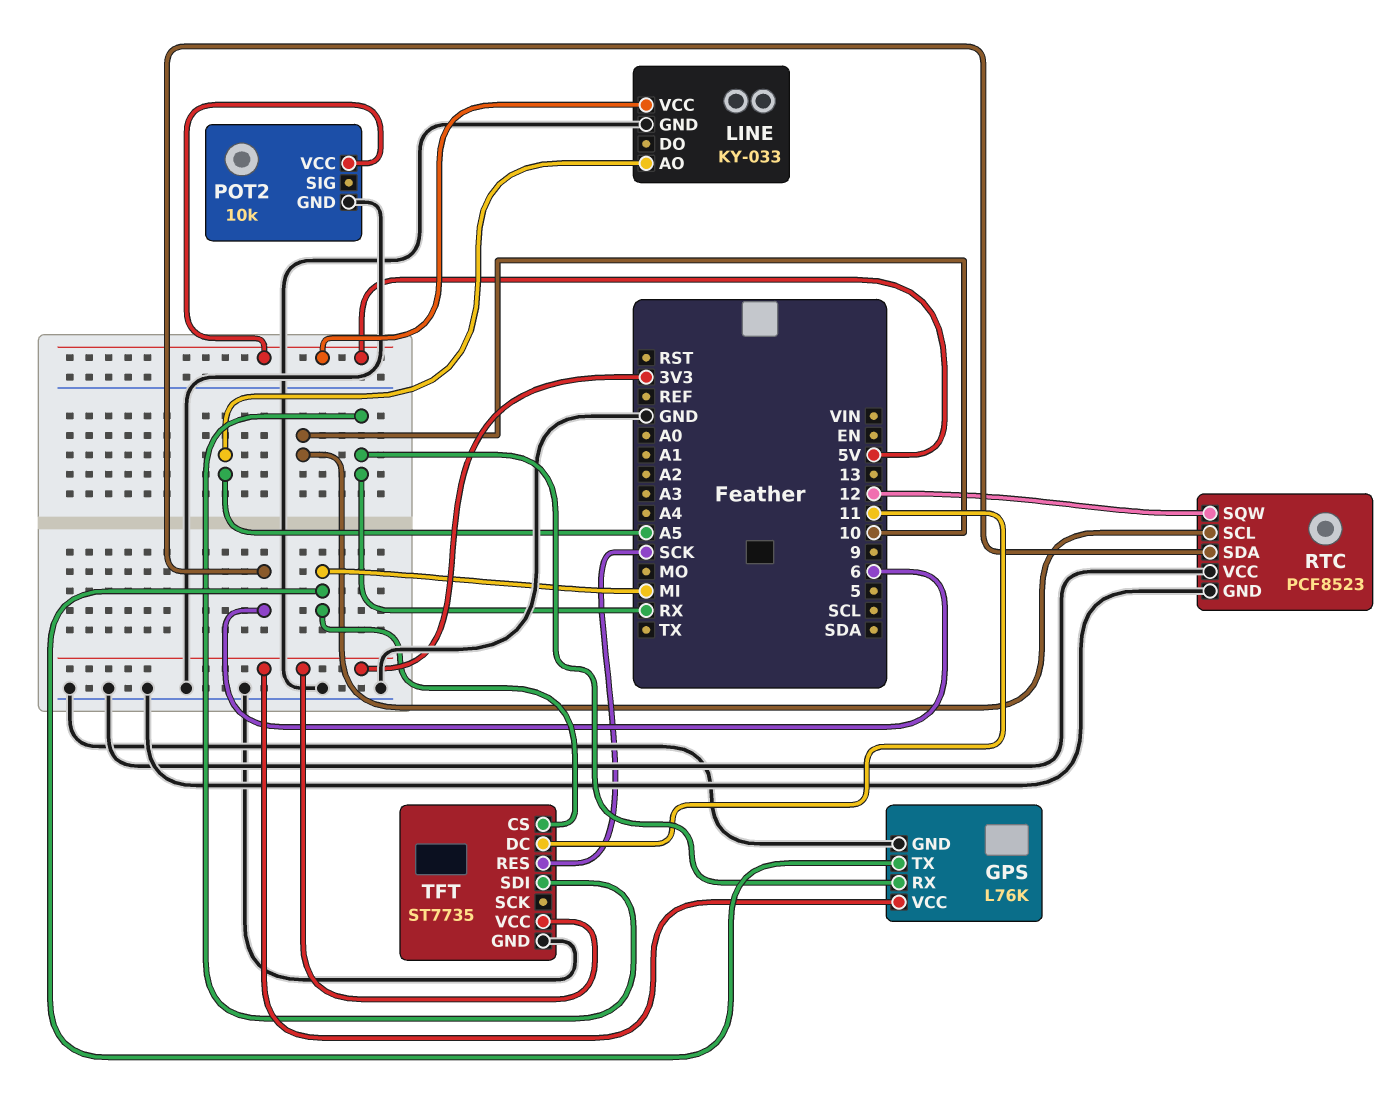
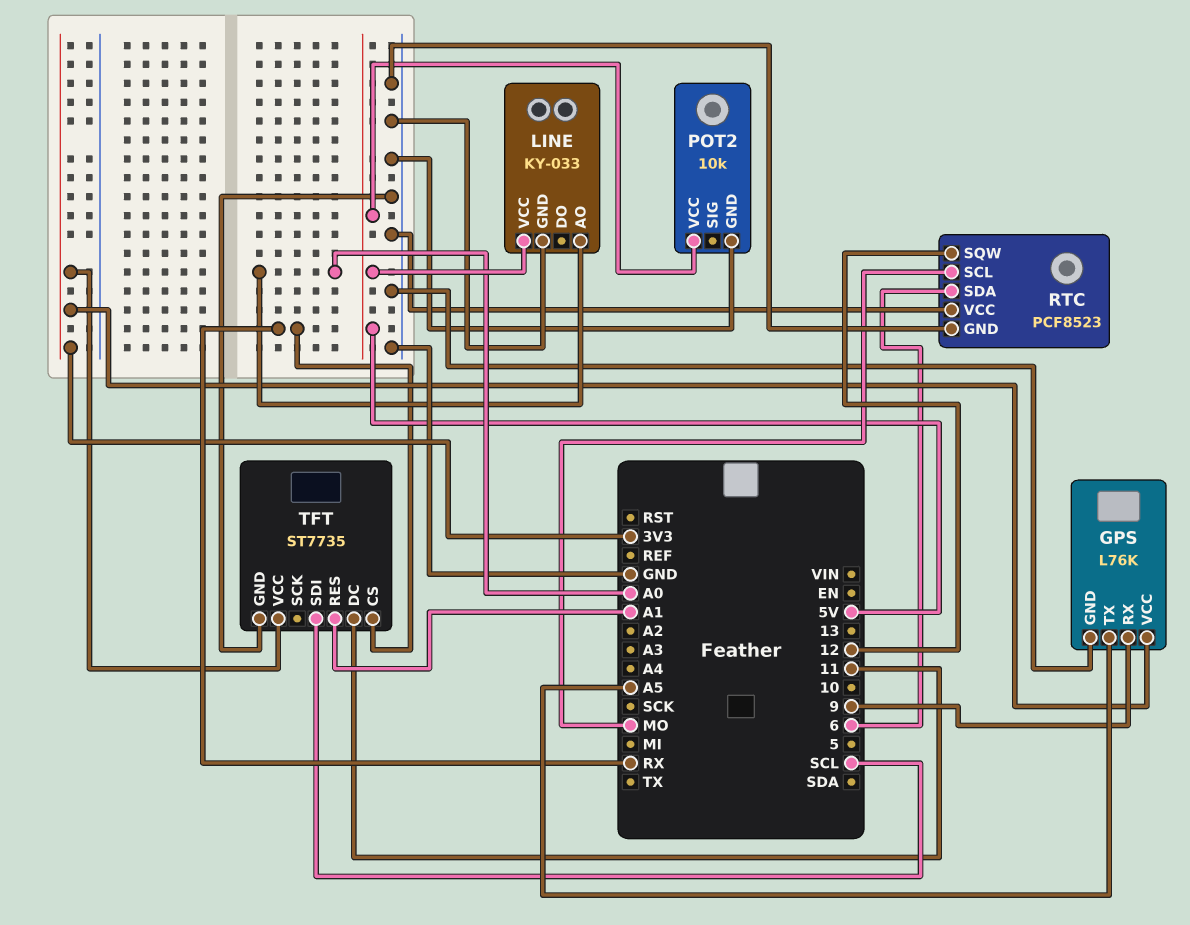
GPS pin RX: RX -> 9
GPS pin TX: MI -> A5
LINE pin AO: A5 -> A0
RTC pin SCL: 10 -> MO
TFT pin CS: MI -> RX
TFT pin RES: SCK -> A1
TFT pin SDI: RX -> SCL

